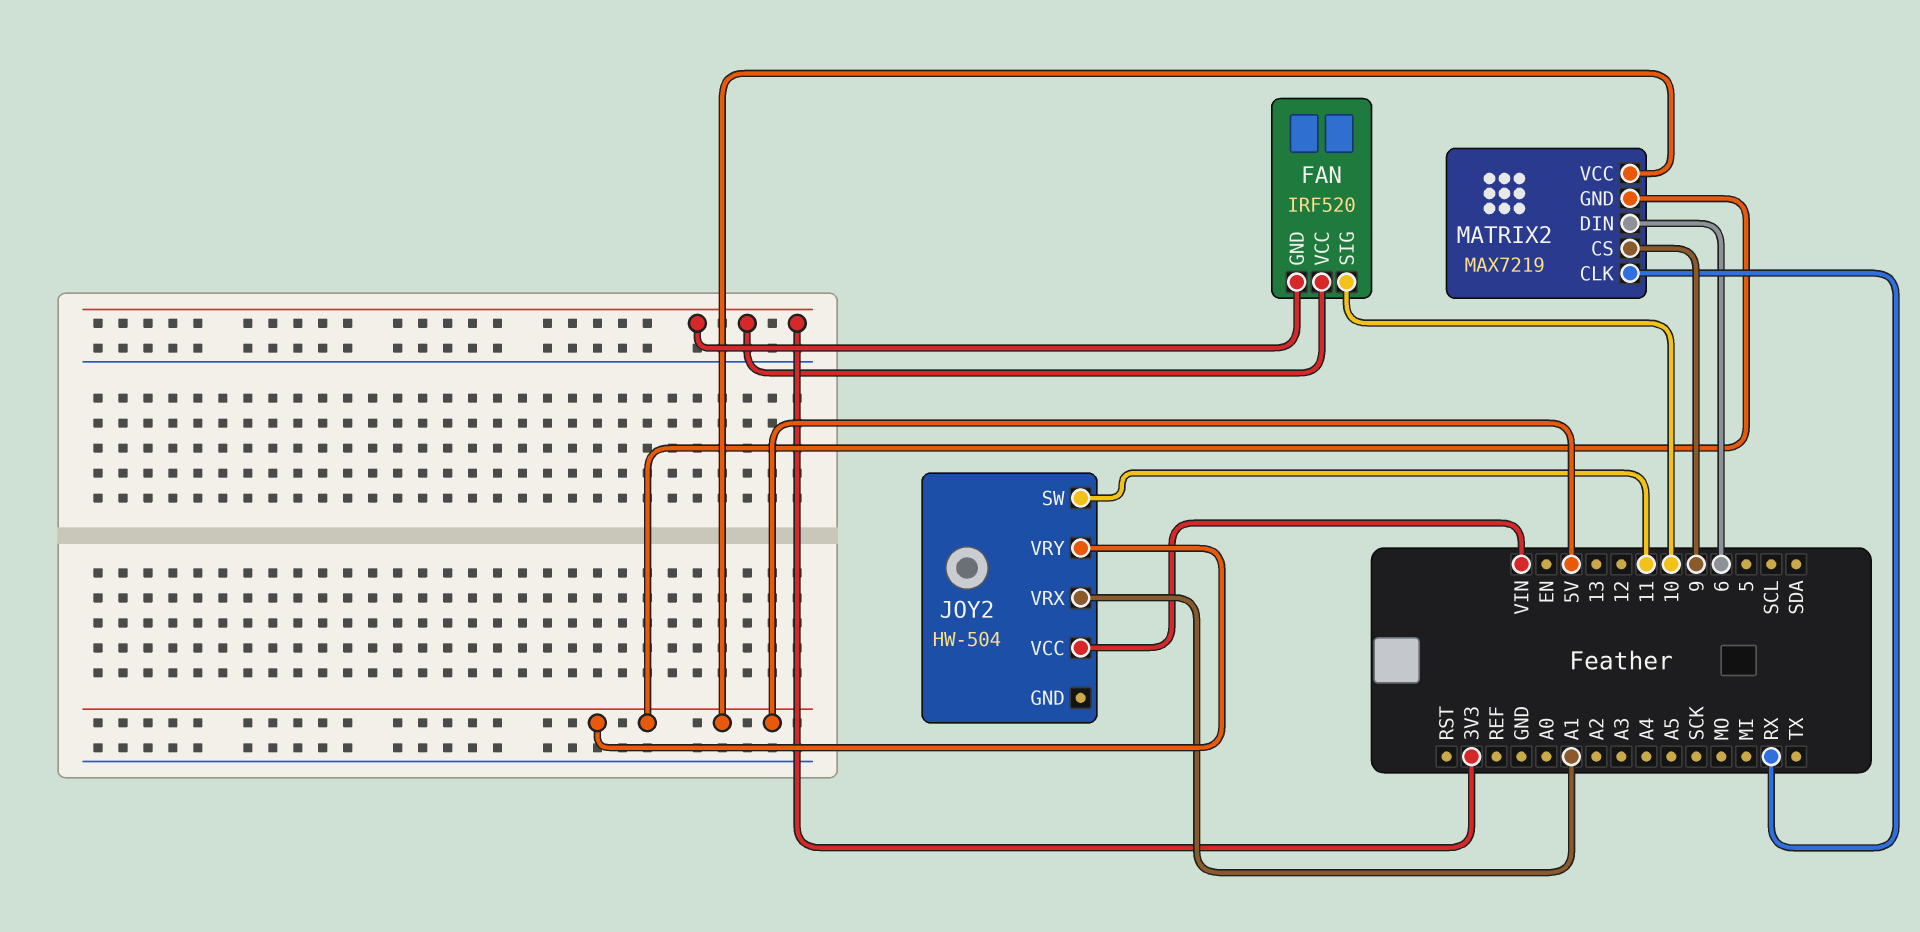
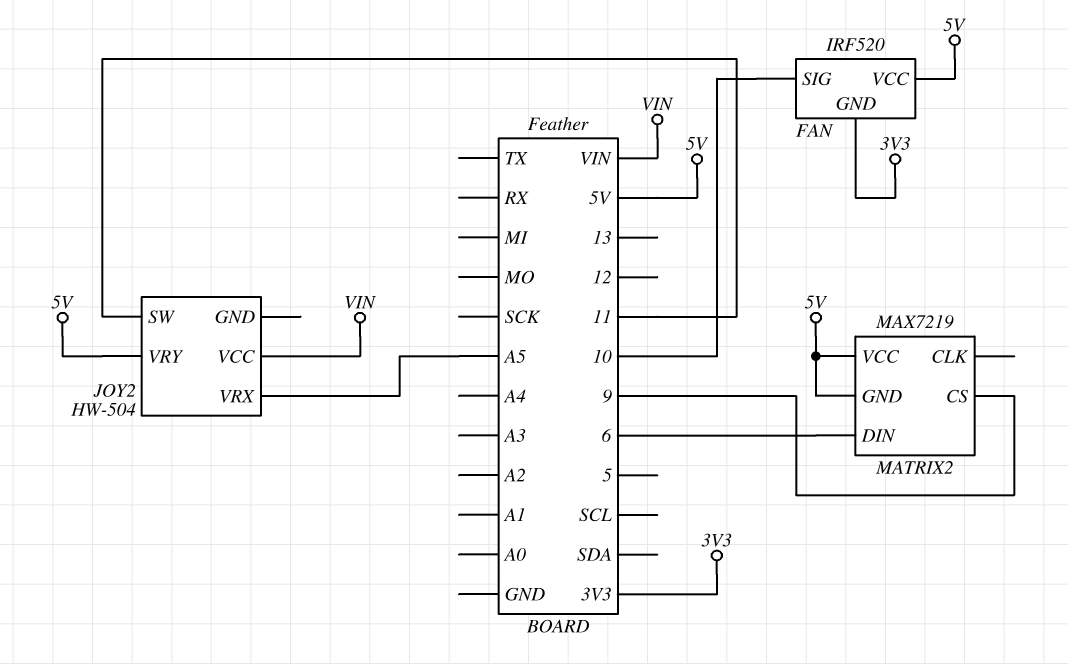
FAN pin VCC: 3V3 -> 5V
JOY2 pin VRX: A1 -> A5
MATRIX2 pin CLK: RX -> none

